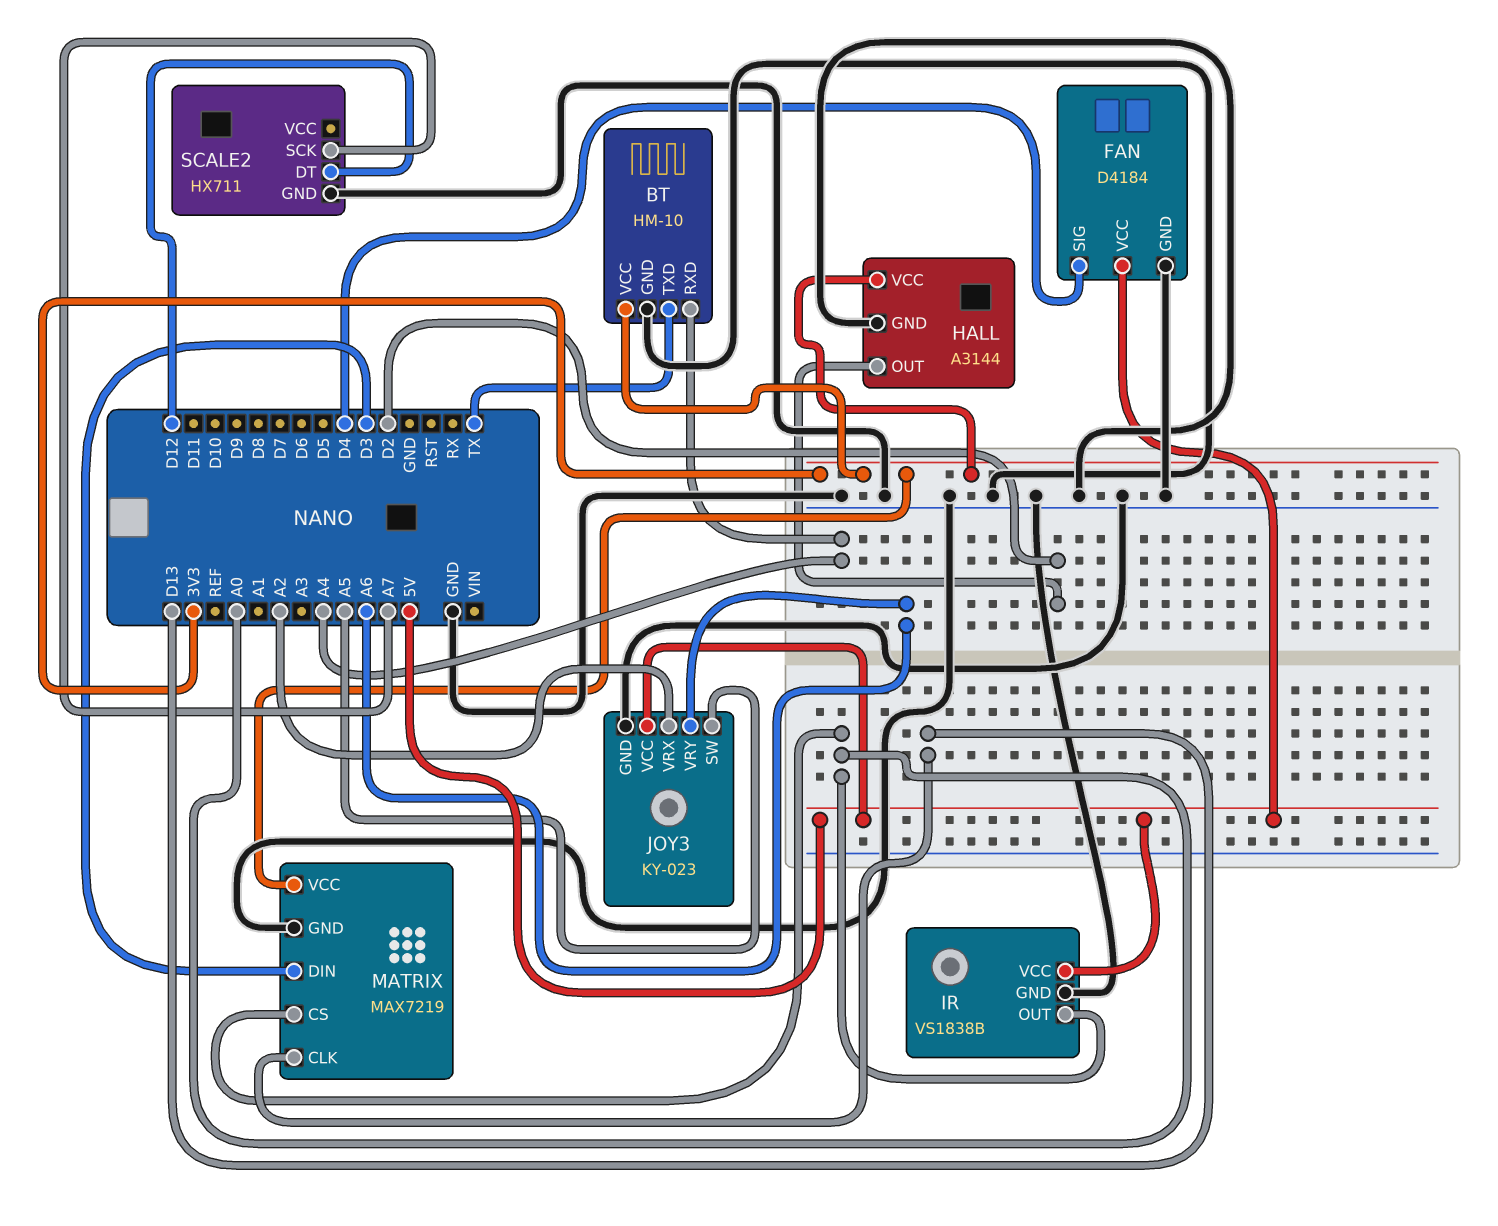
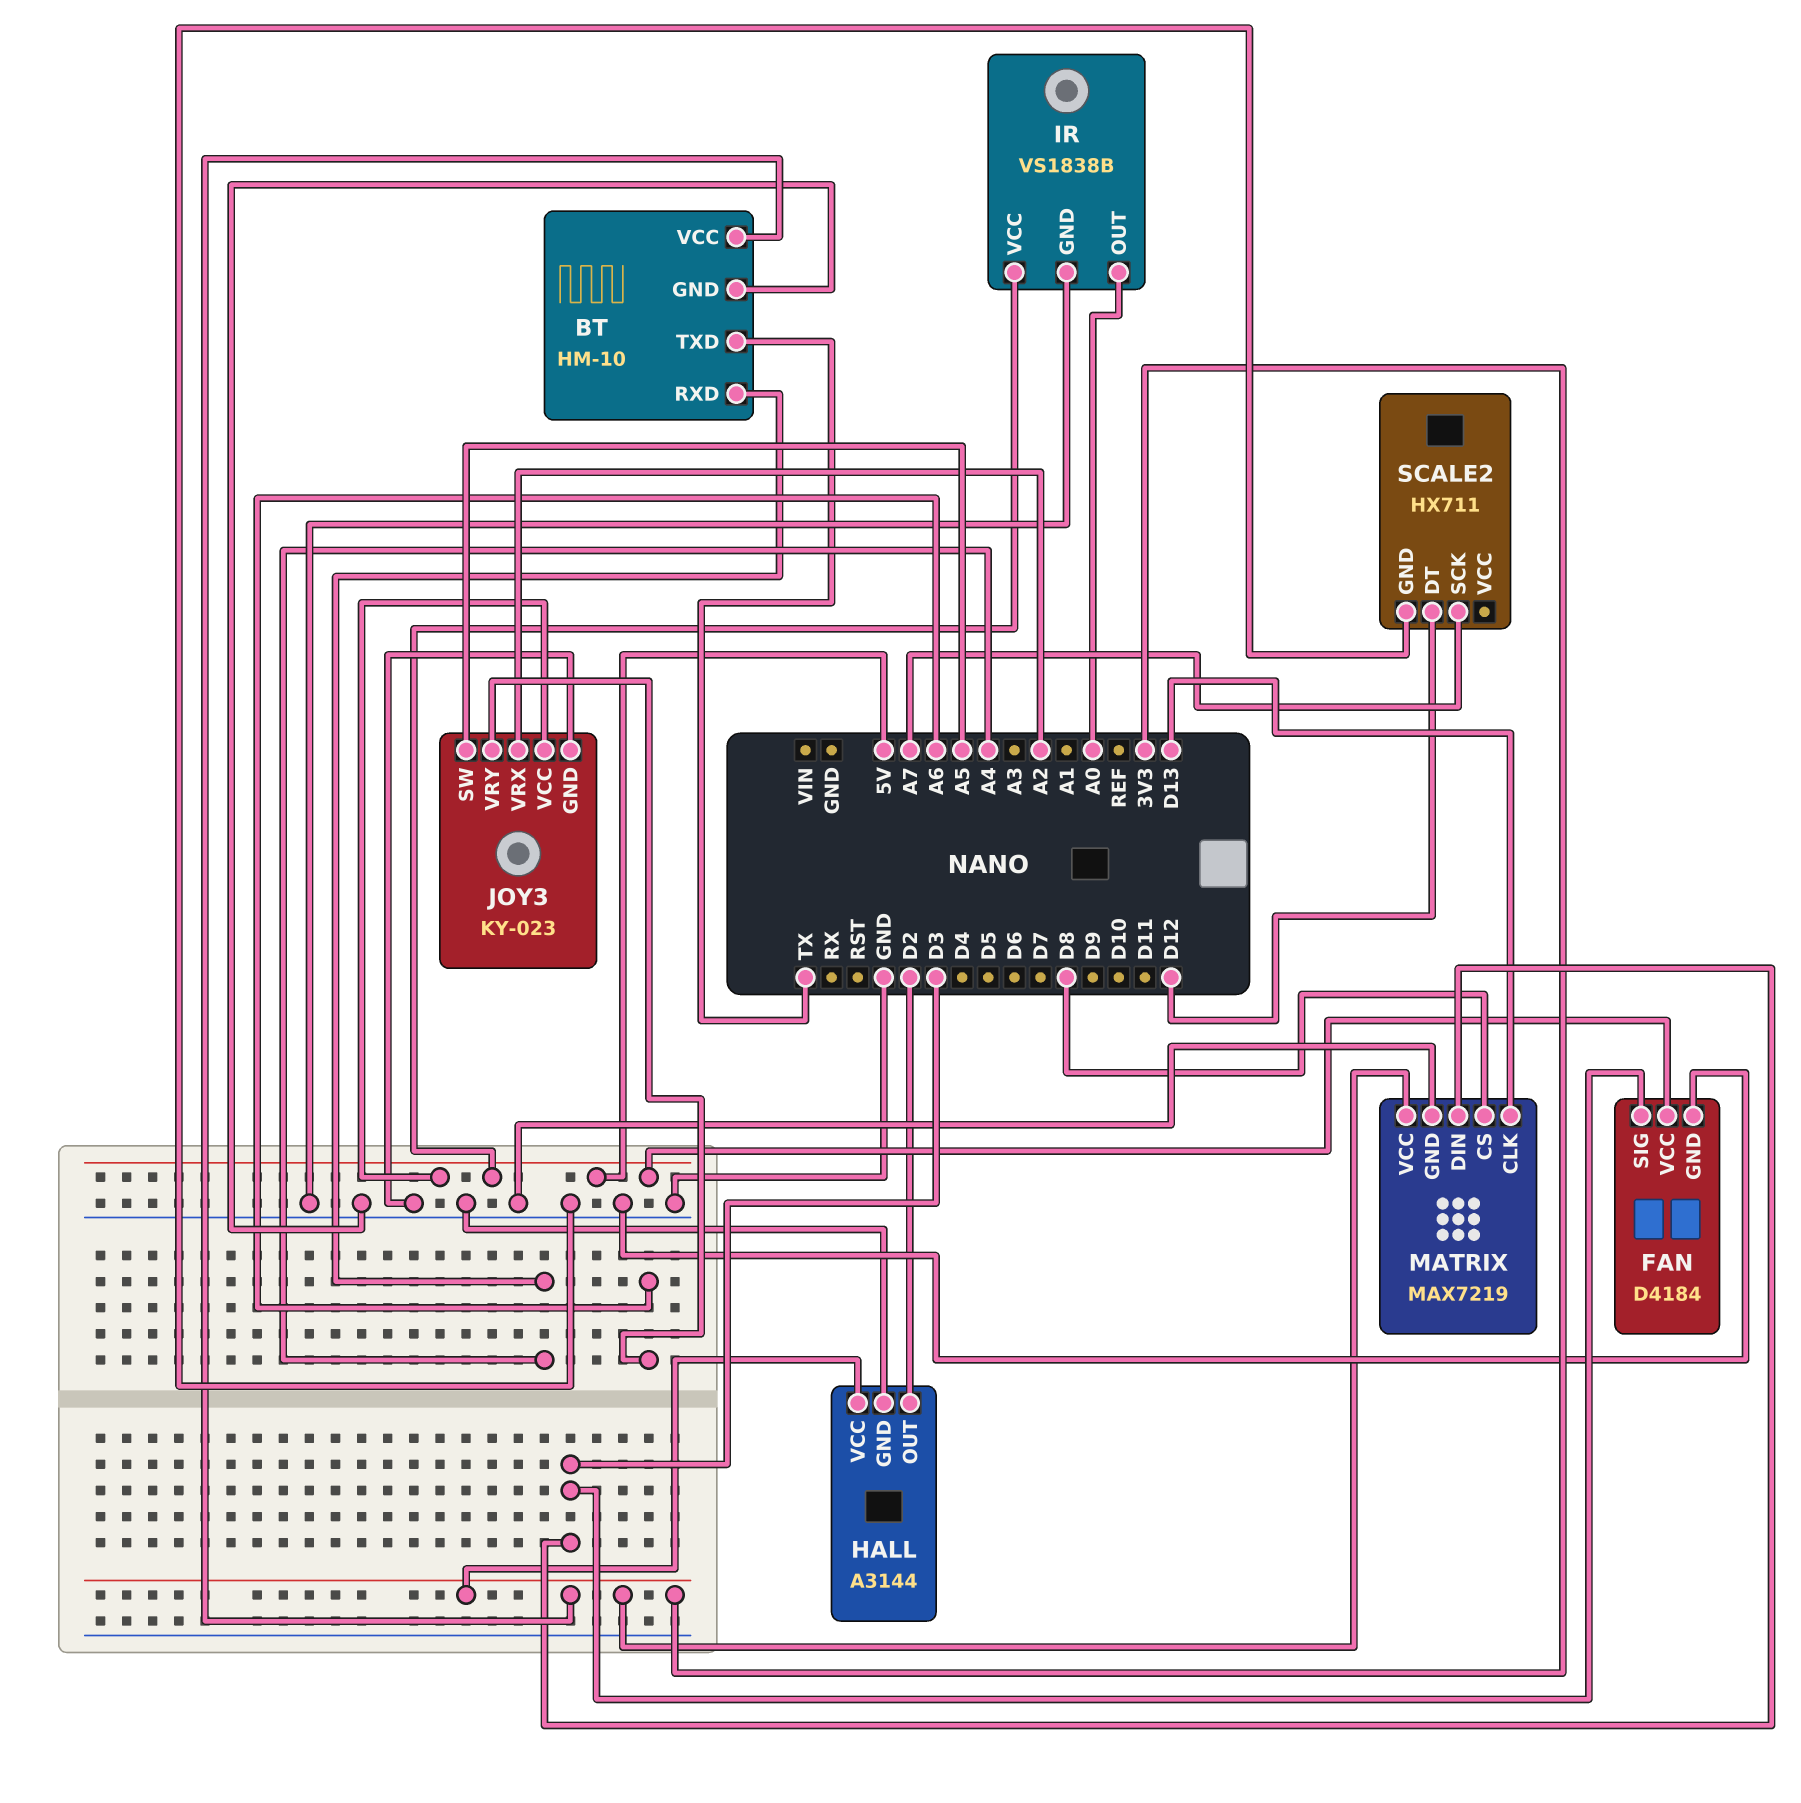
FAN pin SIG: D4 -> D3
MATRIX pin CS: A0 -> D8

